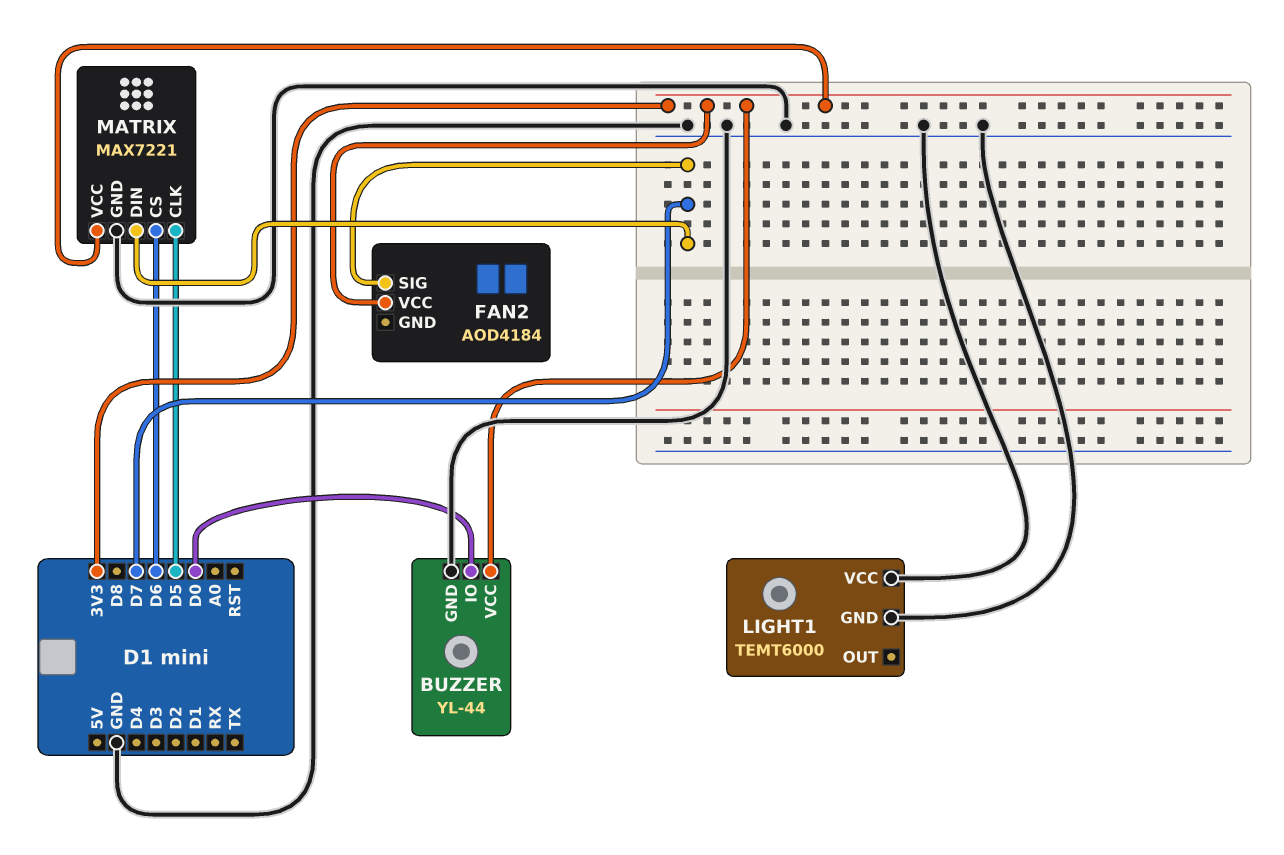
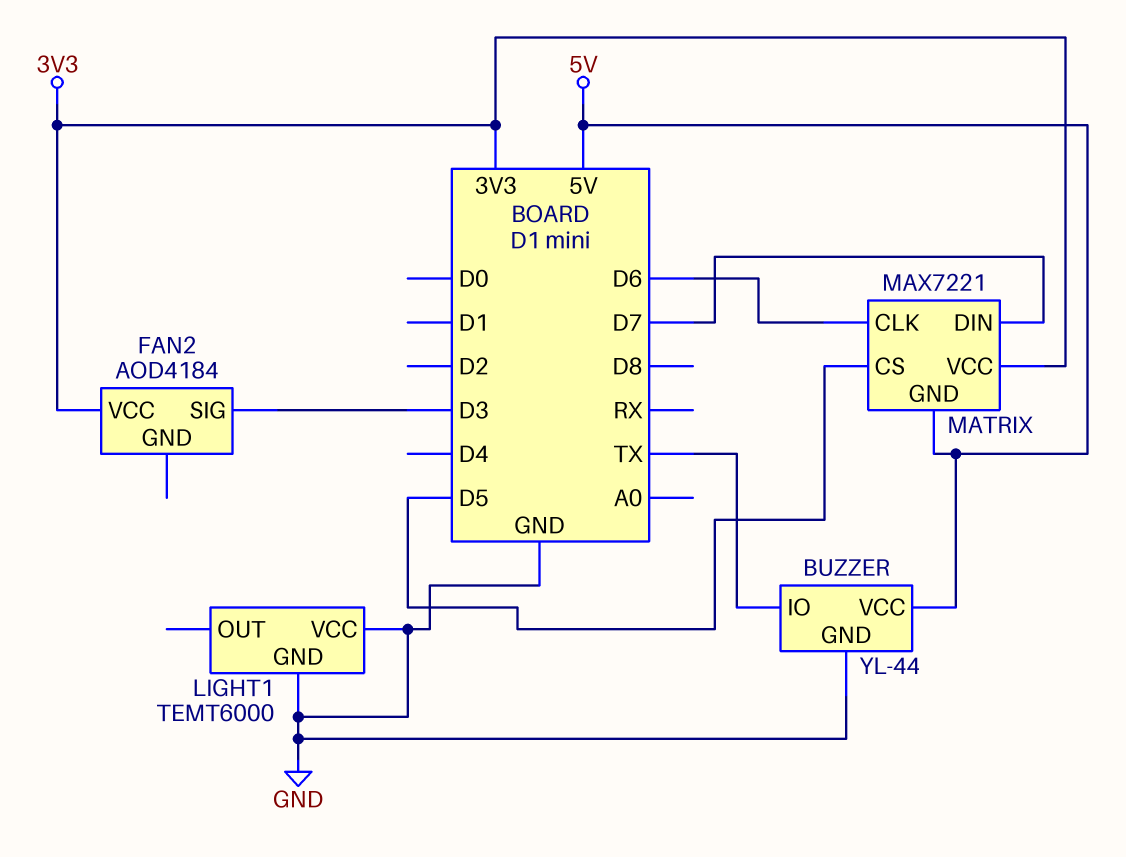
BUZZER pin IO: D0 -> TX
BUZZER pin VCC: 3V3 -> 5V
FAN2 pin SIG: D7 -> D3
MATRIX pin CLK: D5 -> D6
MATRIX pin CS: D6 -> D5
MATRIX pin GND: GND -> 5V

